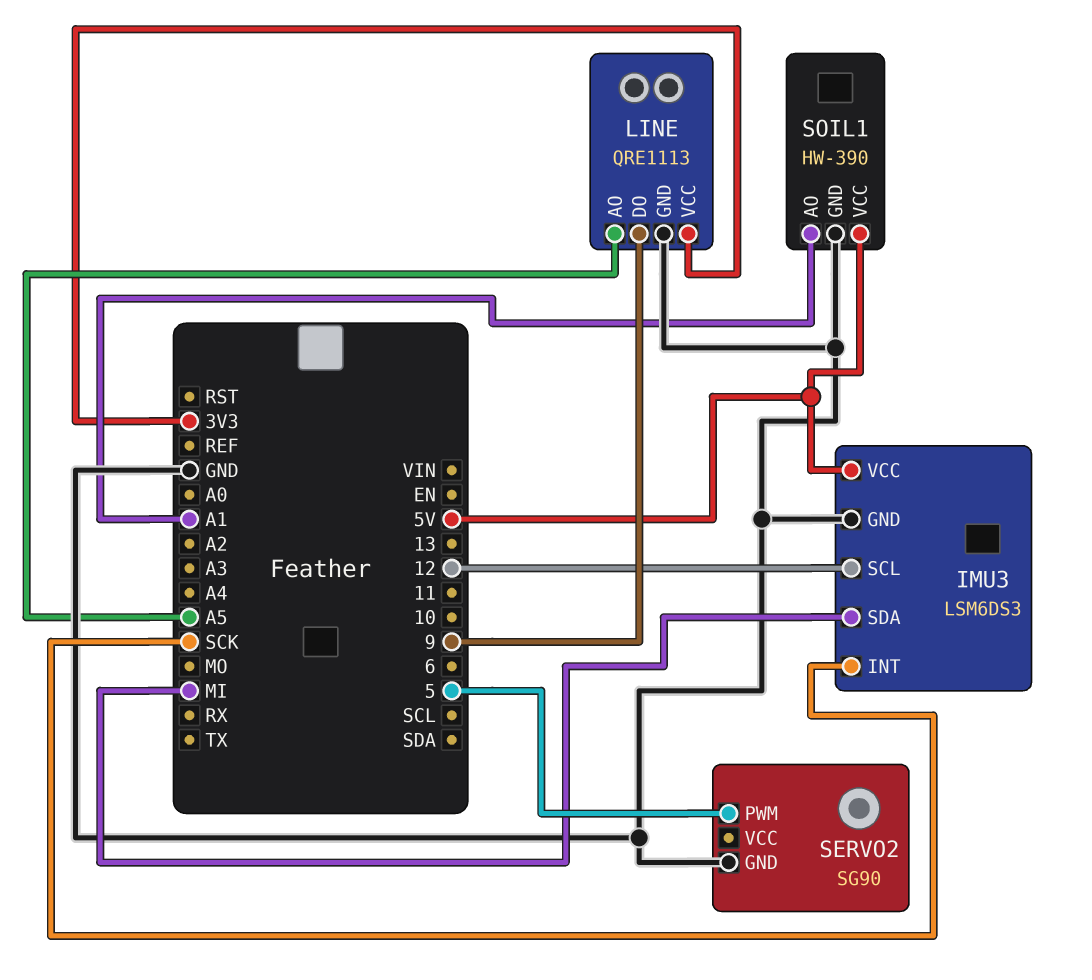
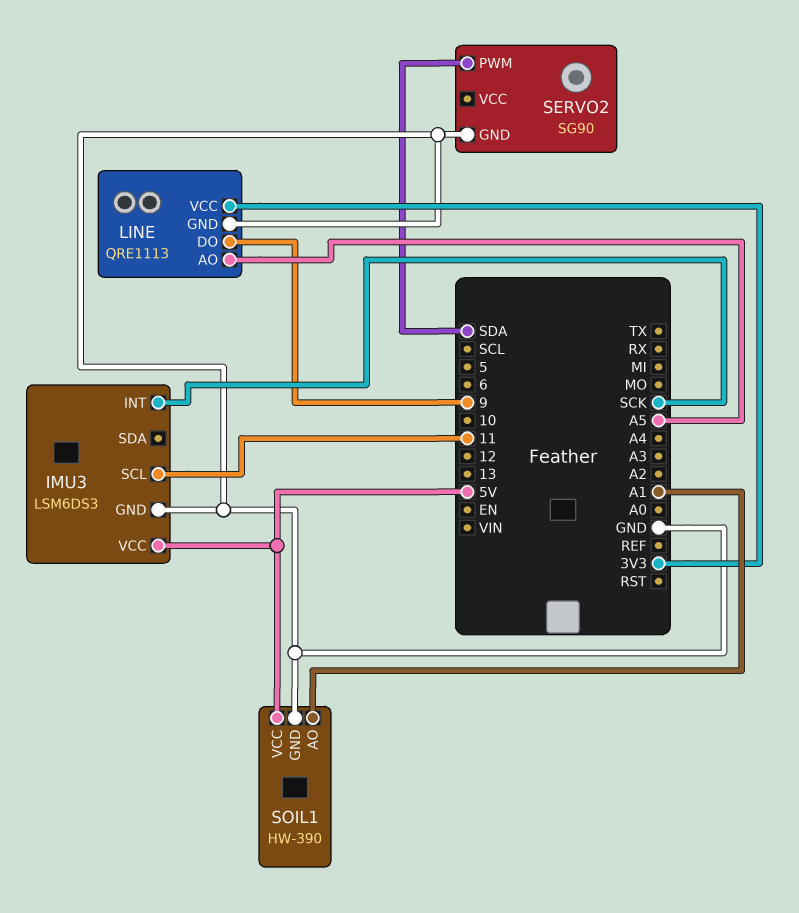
IMU3 pin SCL: 12 -> 11
IMU3 pin SDA: MI -> none
SERVO2 pin PWM: 5 -> SDA

